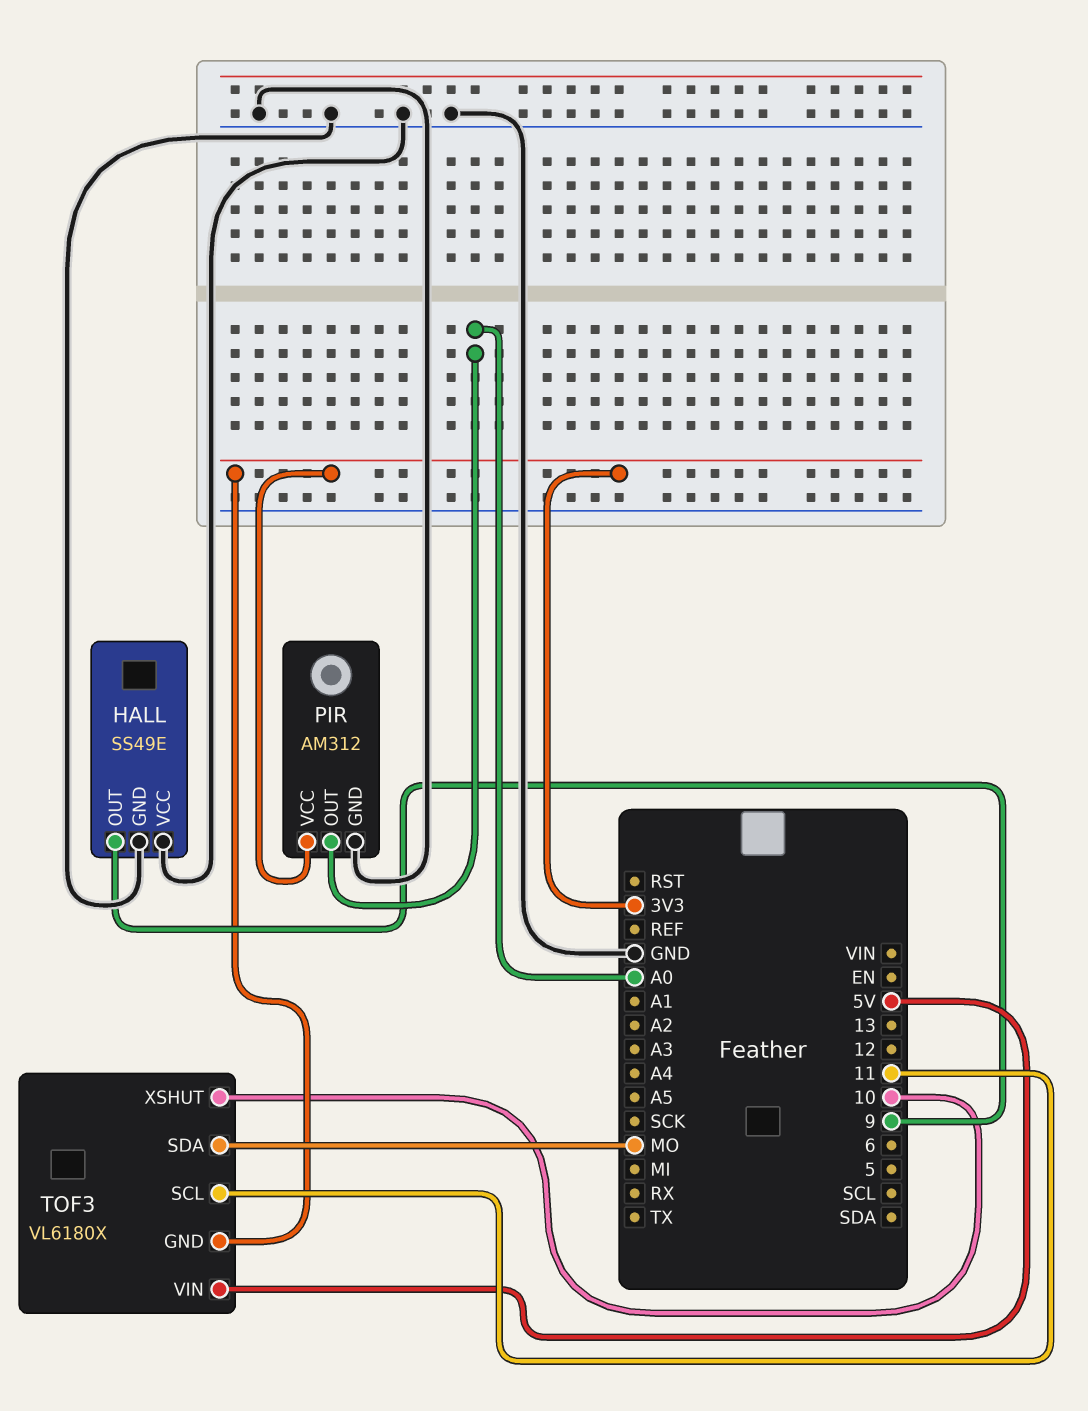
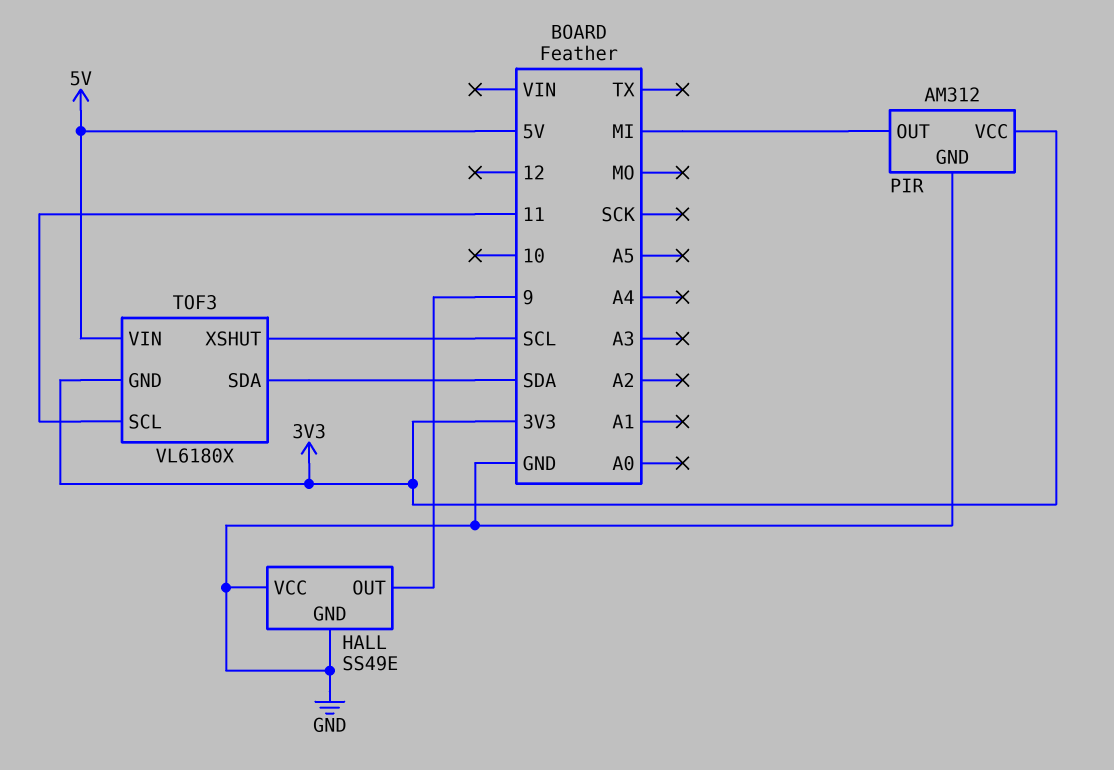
PIR pin OUT: A0 -> MI
TOF3 pin SDA: MO -> SDA
TOF3 pin XSHUT: 10 -> SCL

